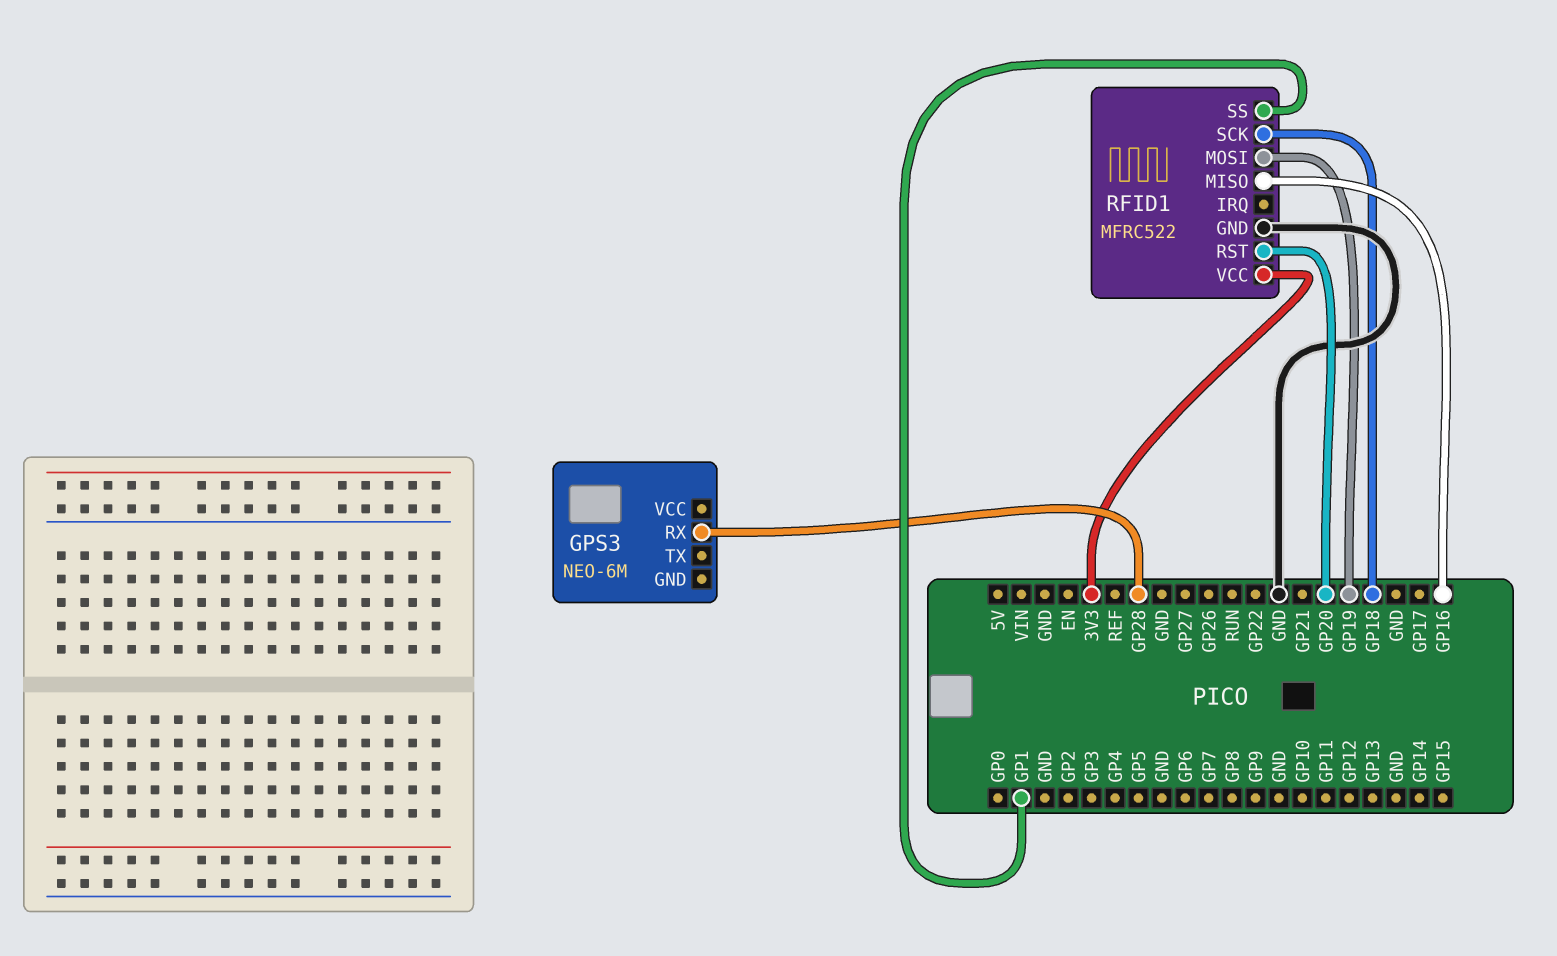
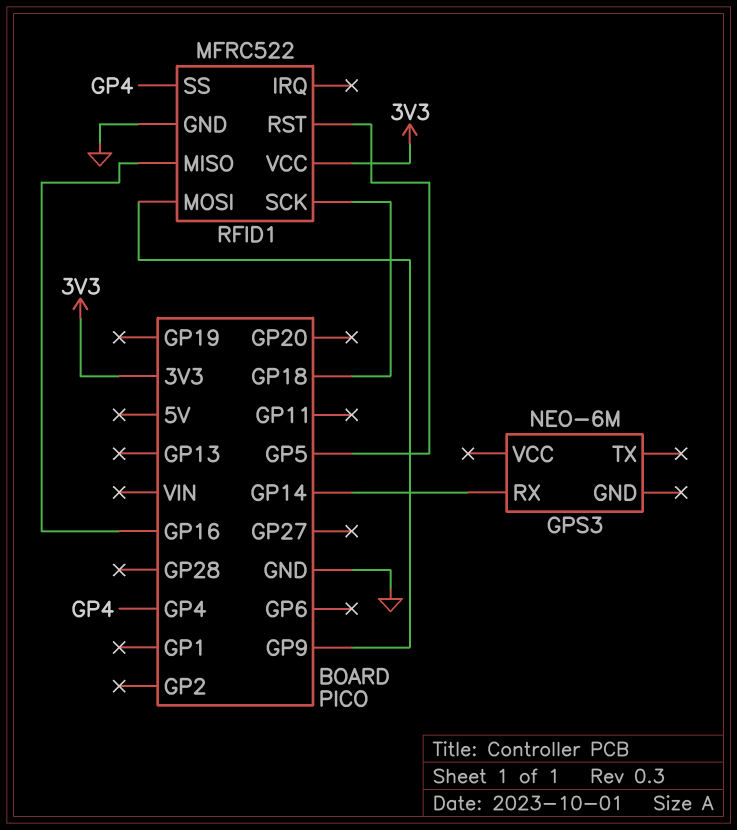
GPS3 pin RX: GP28 -> GP14
RFID1 pin MOSI: GP19 -> GP9
RFID1 pin RST: GP20 -> GP5
RFID1 pin SS: GP1 -> GP4

